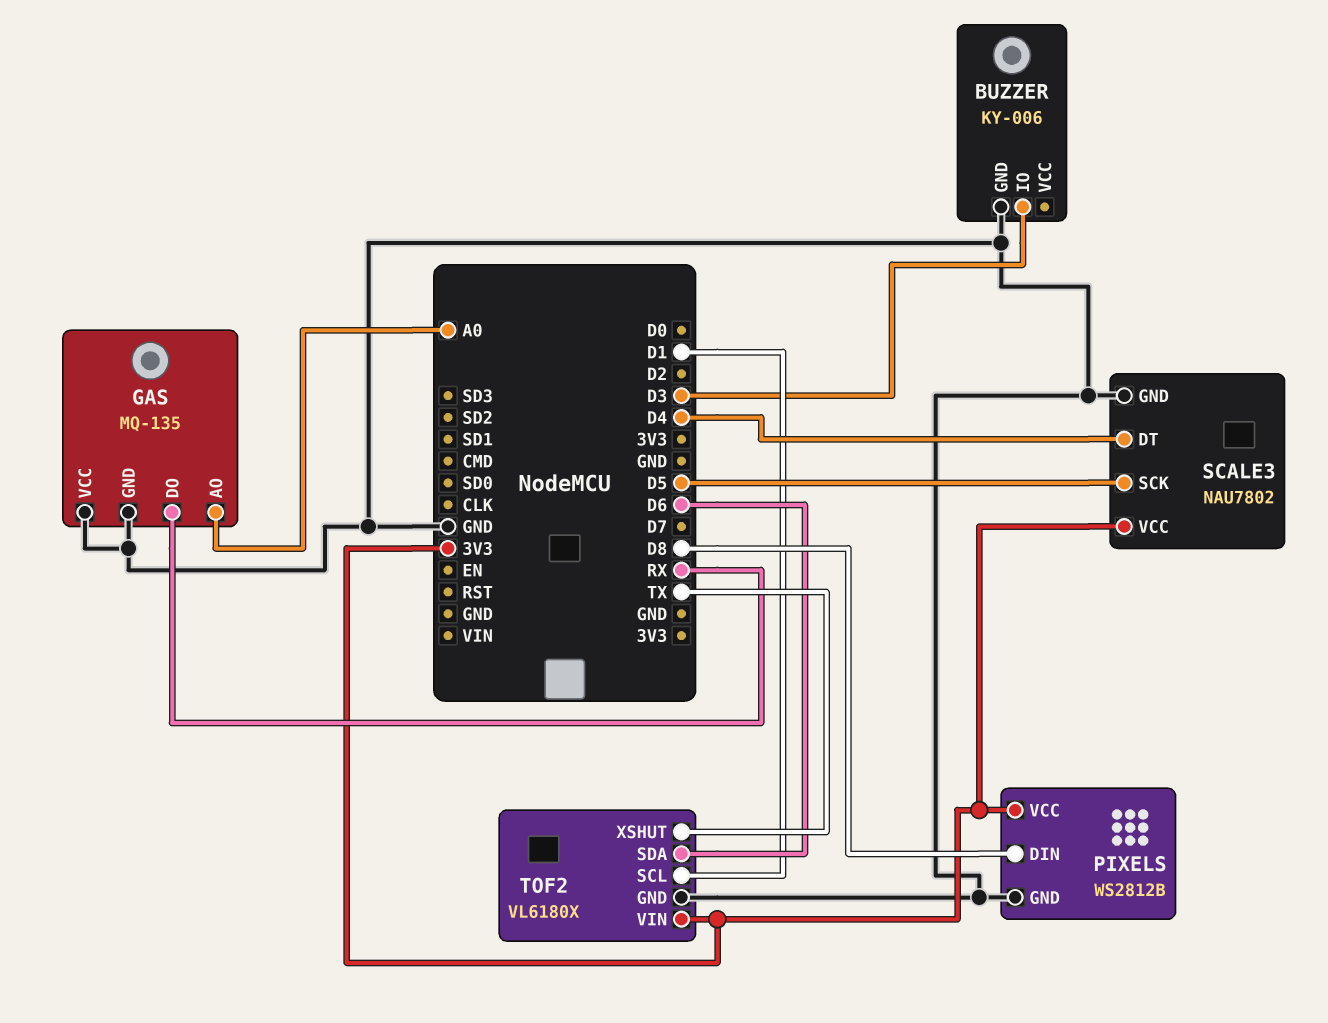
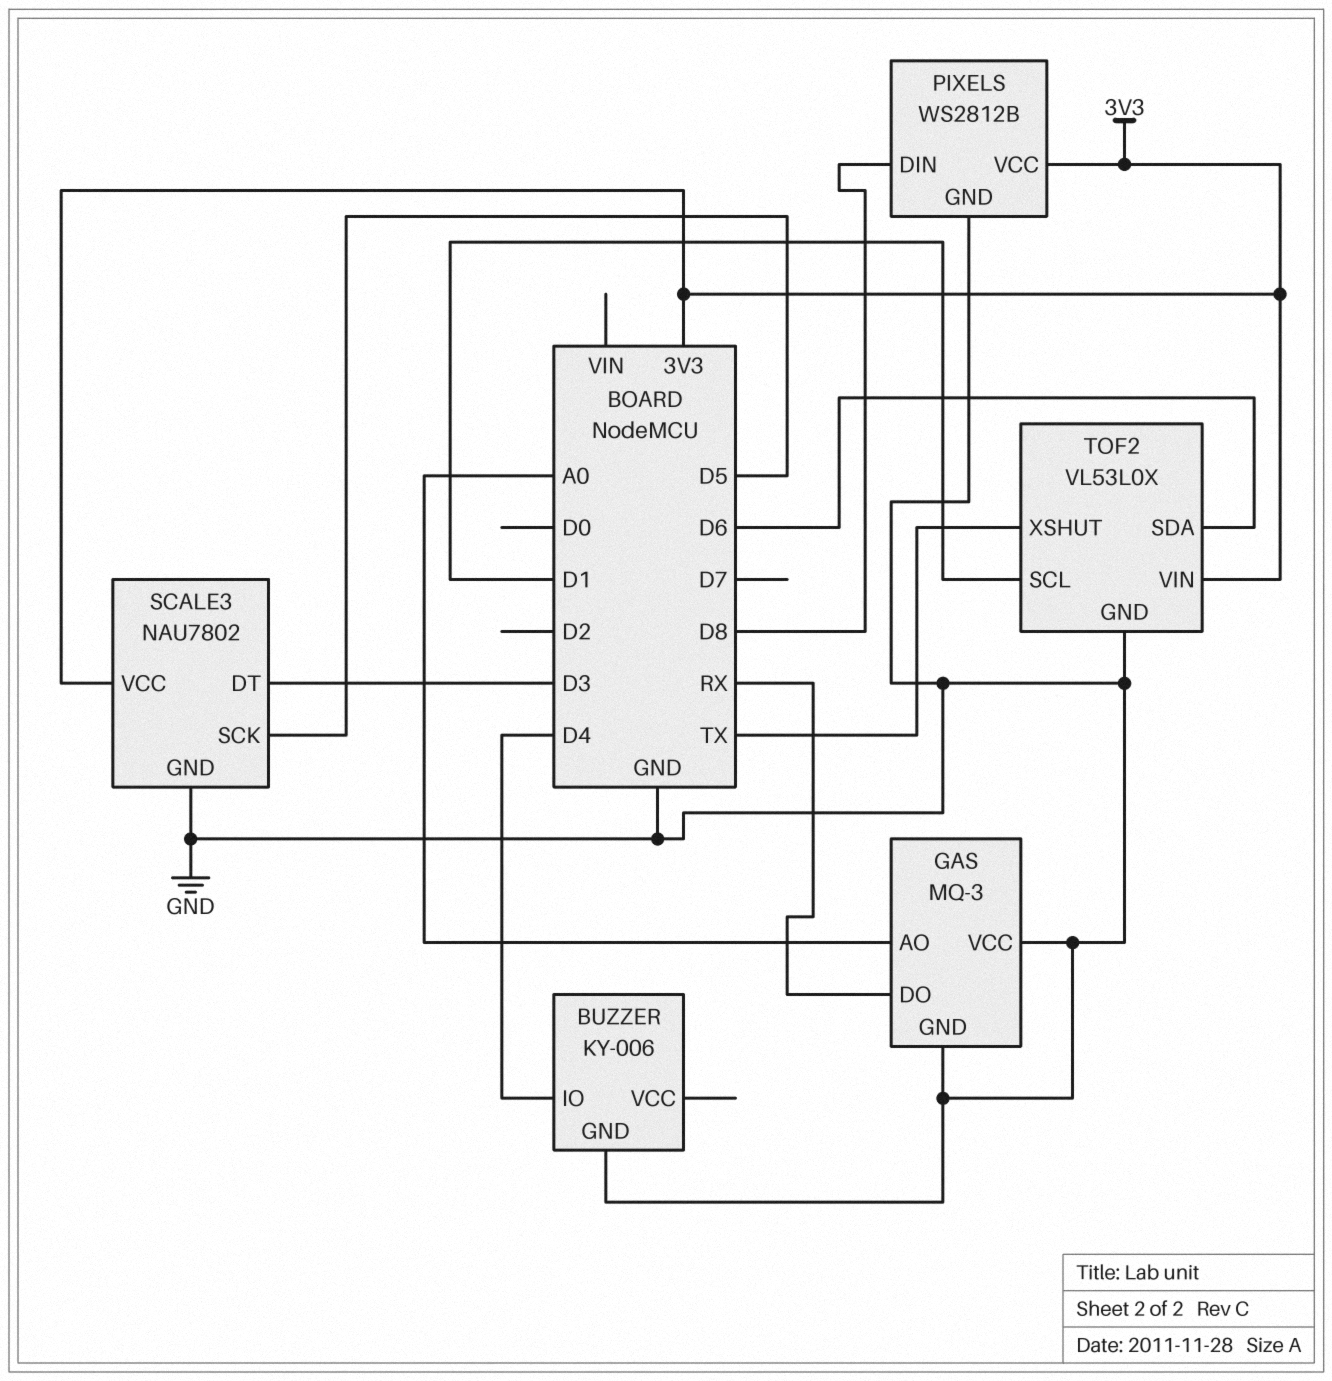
BUZZER pin IO: D3 -> D4
GAS: MQ-135 -> MQ-3
SCALE3 pin DT: D4 -> D3
TOF2: VL6180X -> VL53L0X

